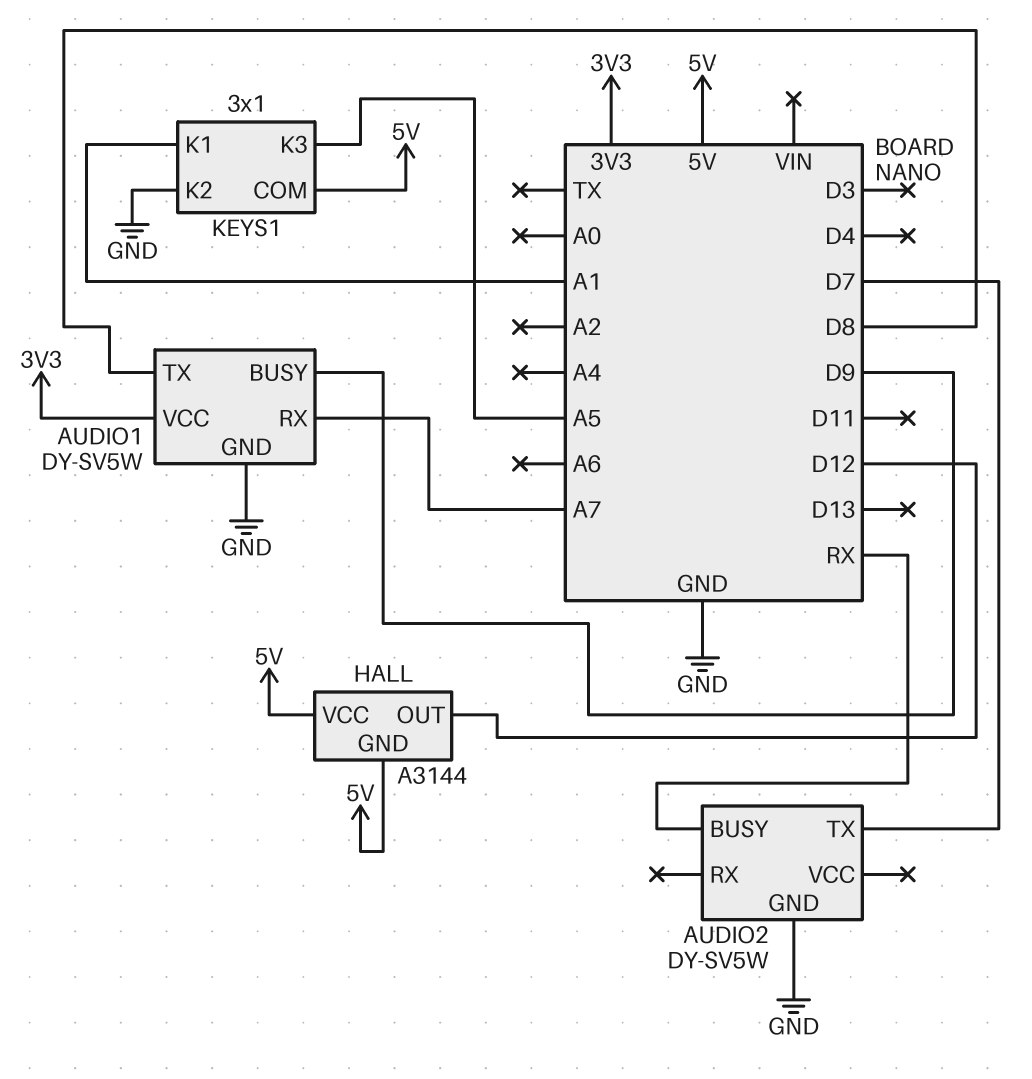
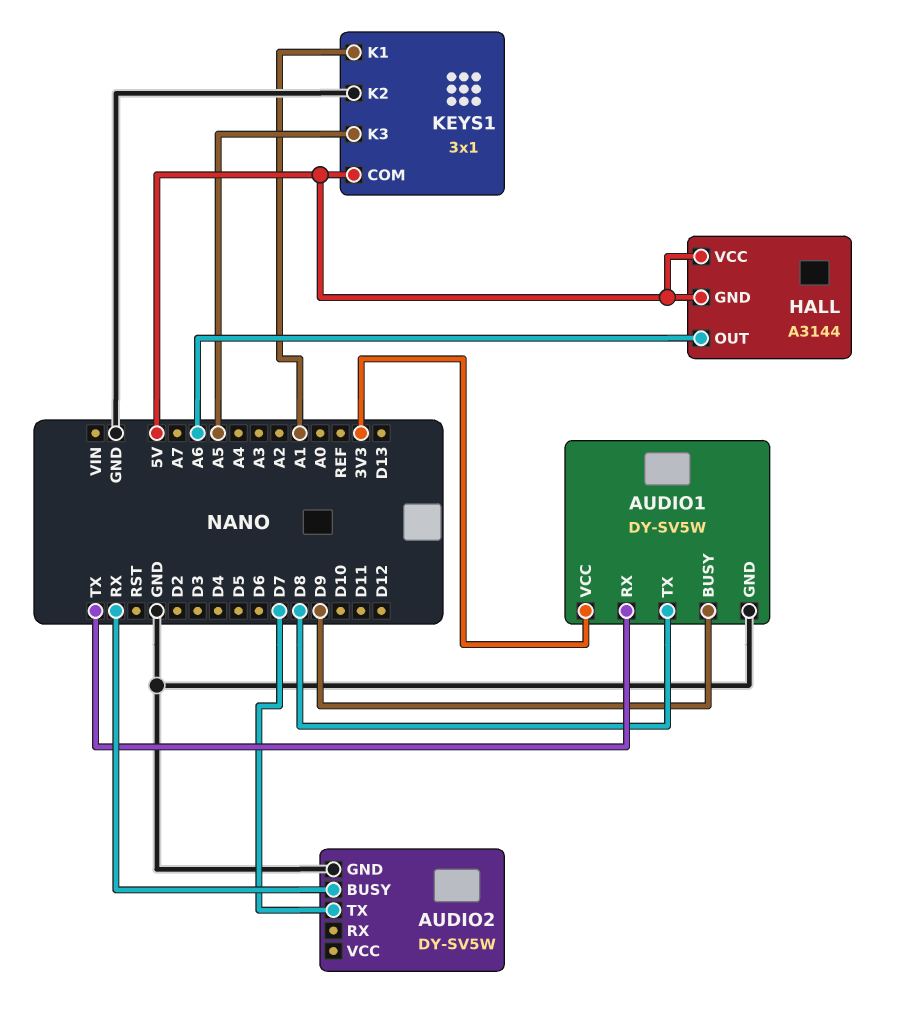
AUDIO1 pin RX: A7 -> TX
HALL pin OUT: D12 -> A6

